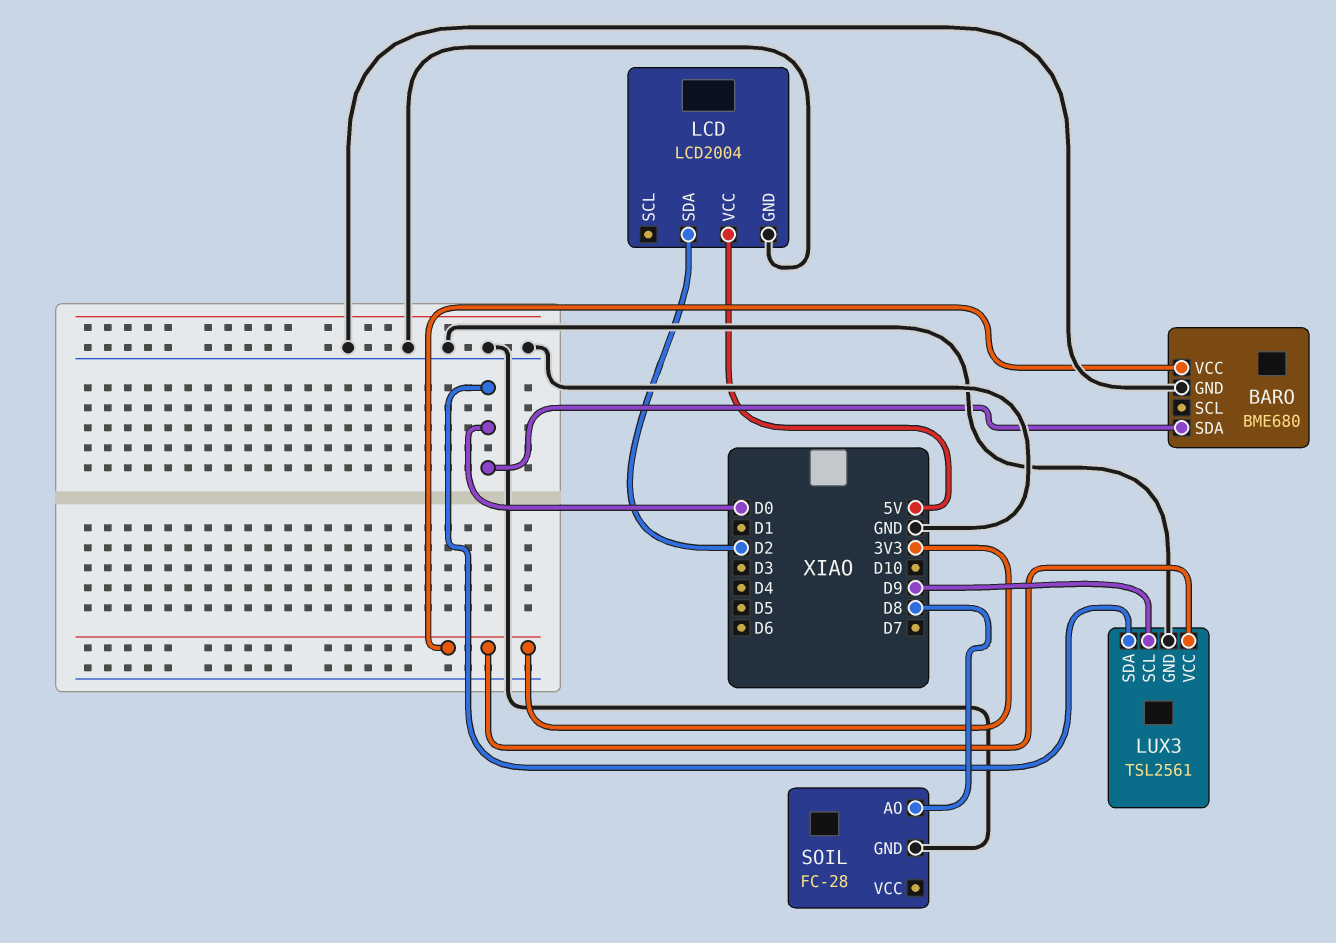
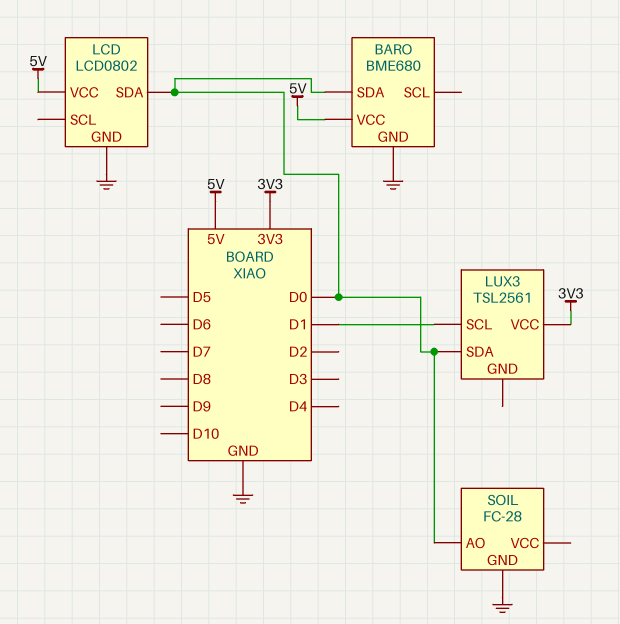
BARO pin VCC: 3V3 -> 5V
LCD: LCD2004 -> LCD0802
LCD pin SDA: D2 -> D0
LUX3 pin GND: GND -> none
LUX3 pin SCL: D9 -> D1
SOIL pin AO: D8 -> D0

